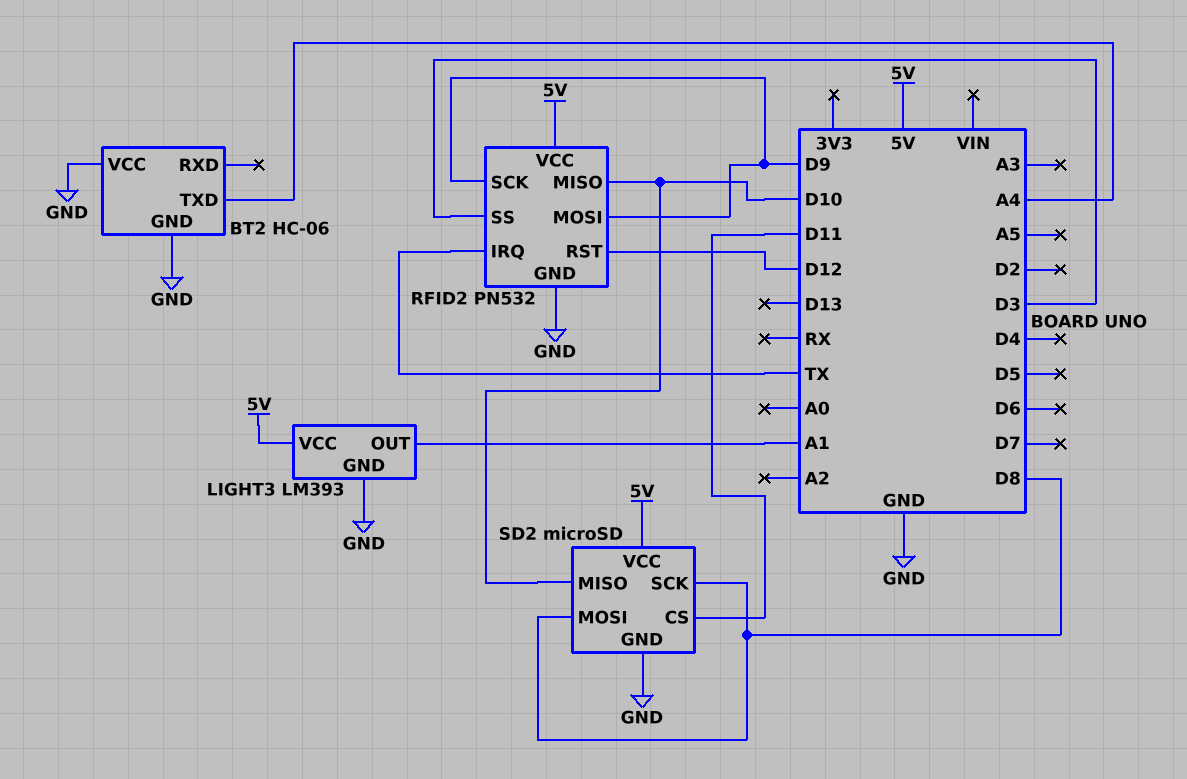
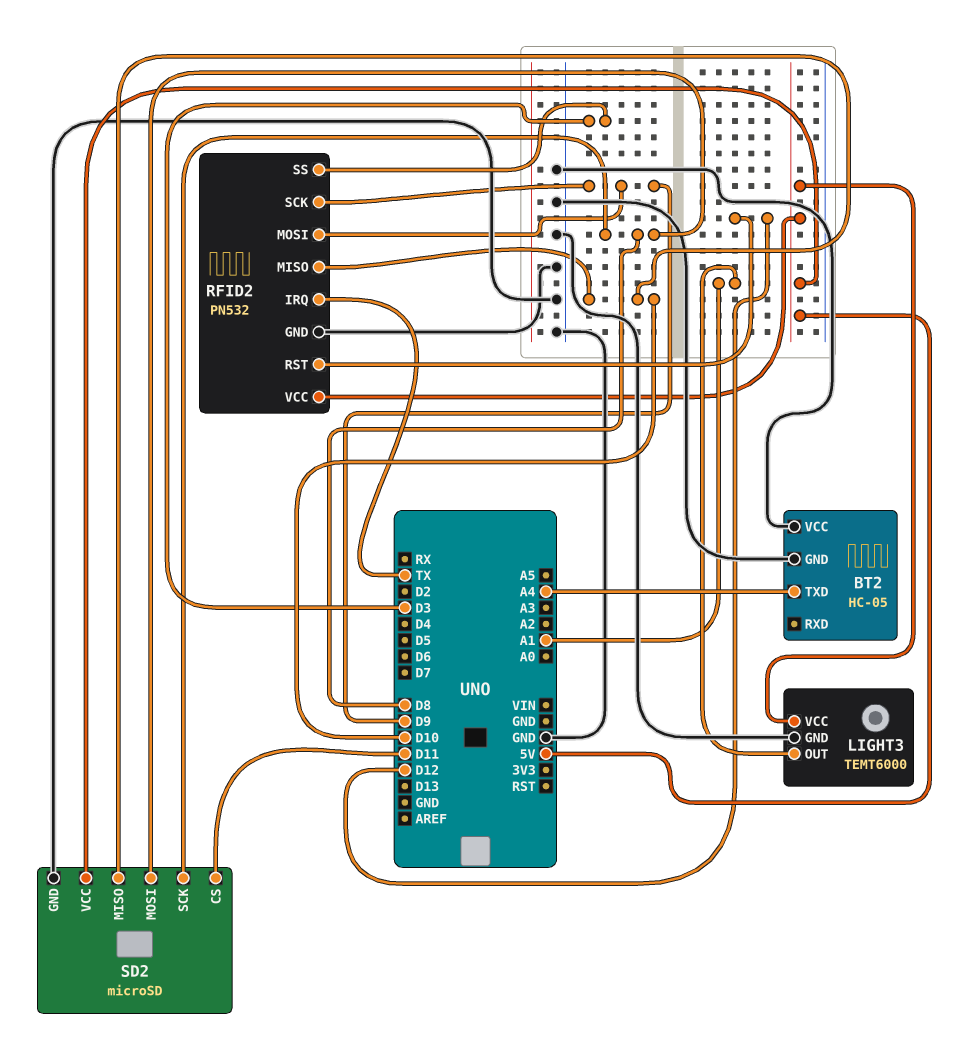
BT2: HC-06 -> HC-05
LIGHT3: LM393 -> TEMT6000

